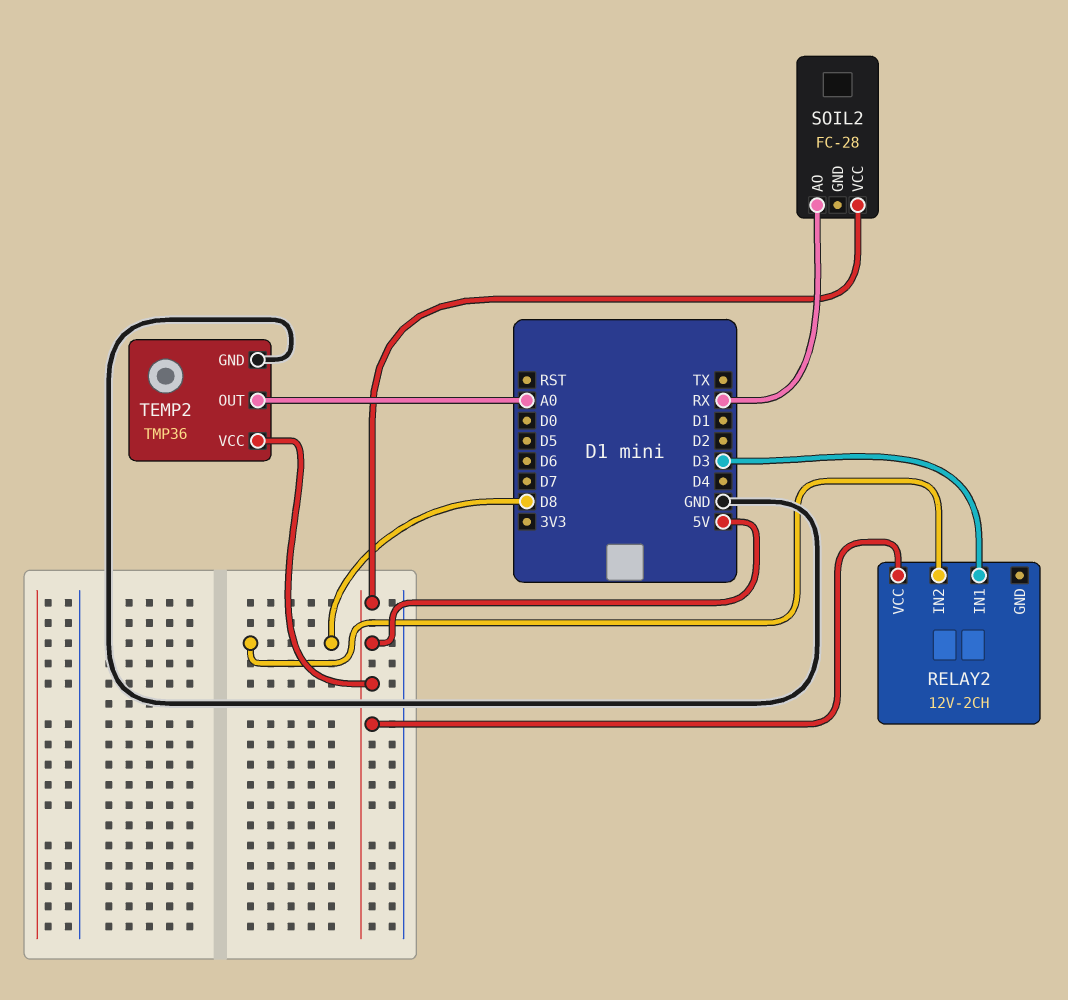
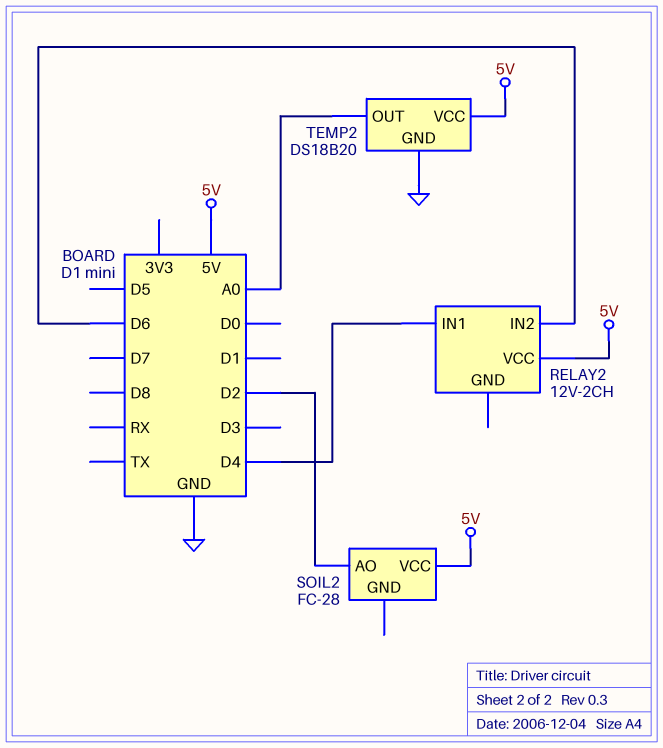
RELAY2 pin IN1: D3 -> D4
RELAY2 pin IN2: D8 -> D6
SOIL2 pin AO: RX -> D2
TEMP2: TMP36 -> DS18B20

